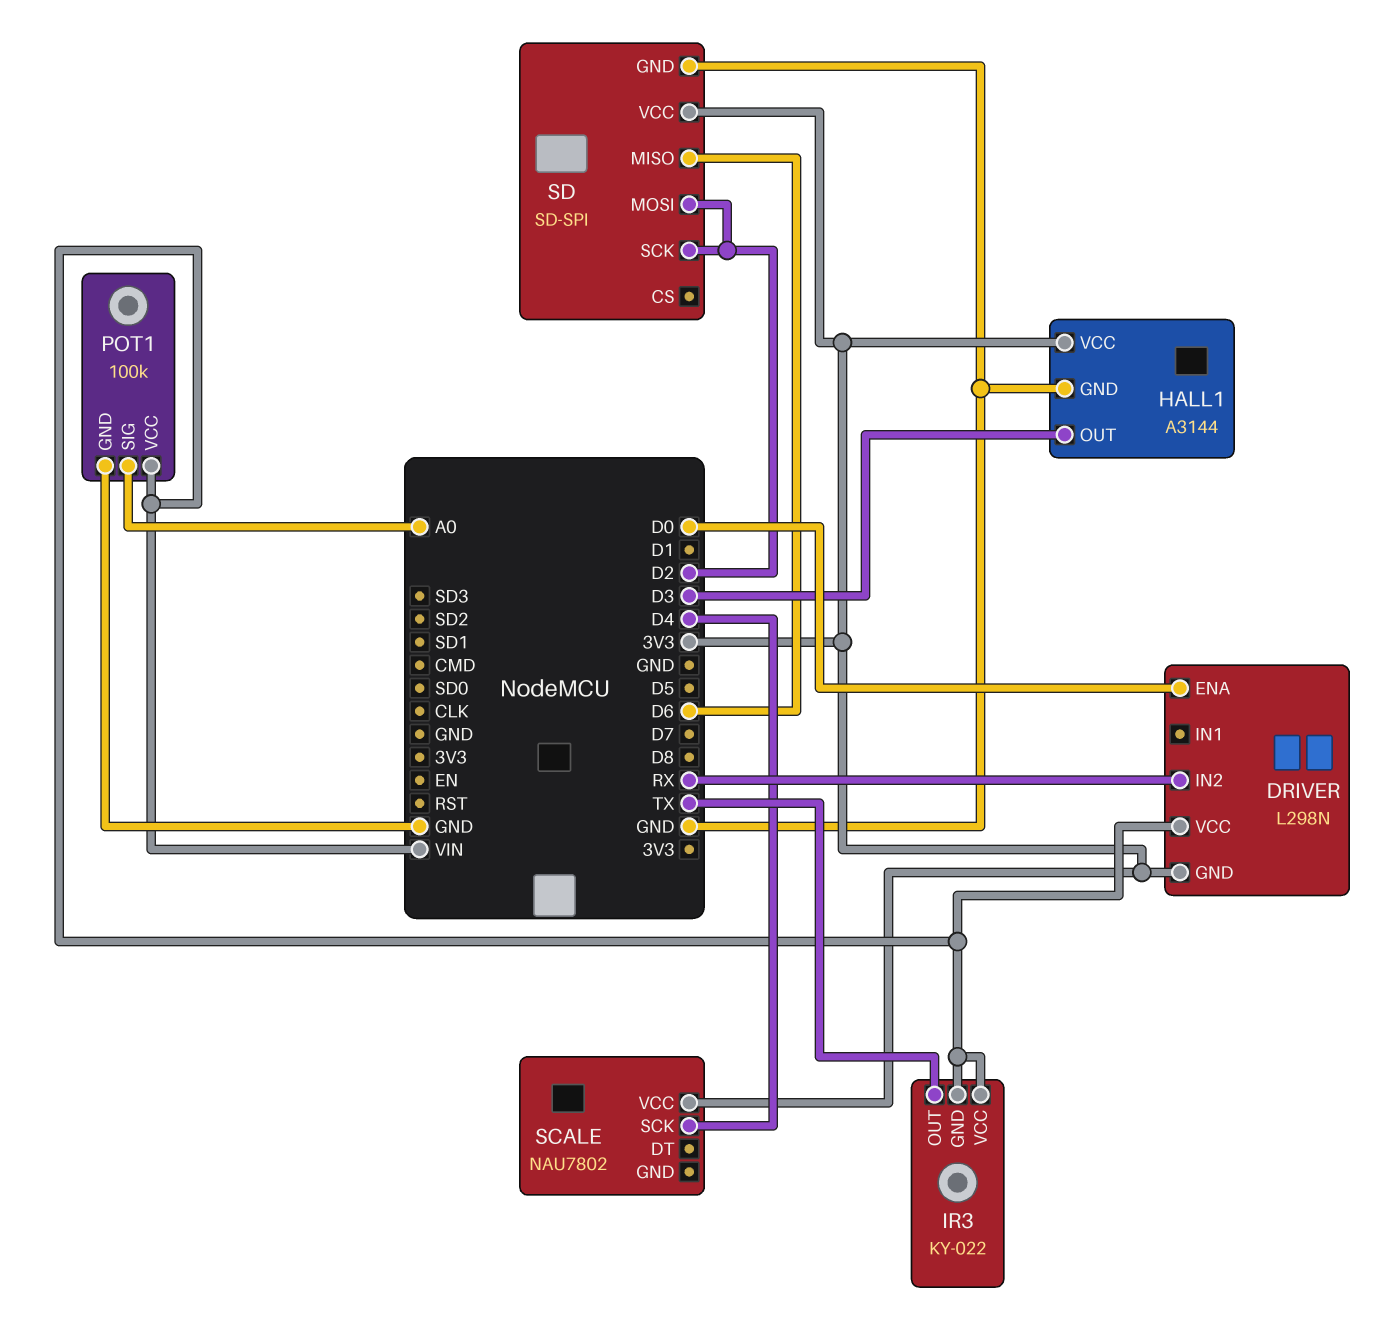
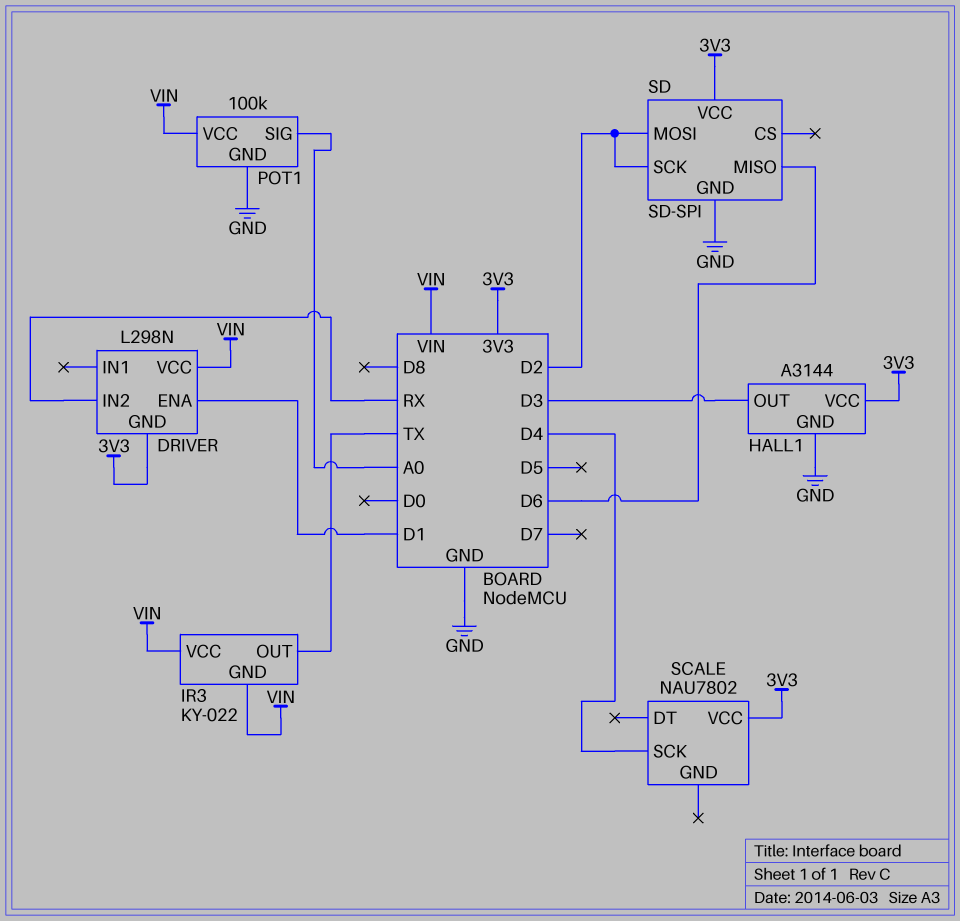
DRIVER pin ENA: D0 -> D1

